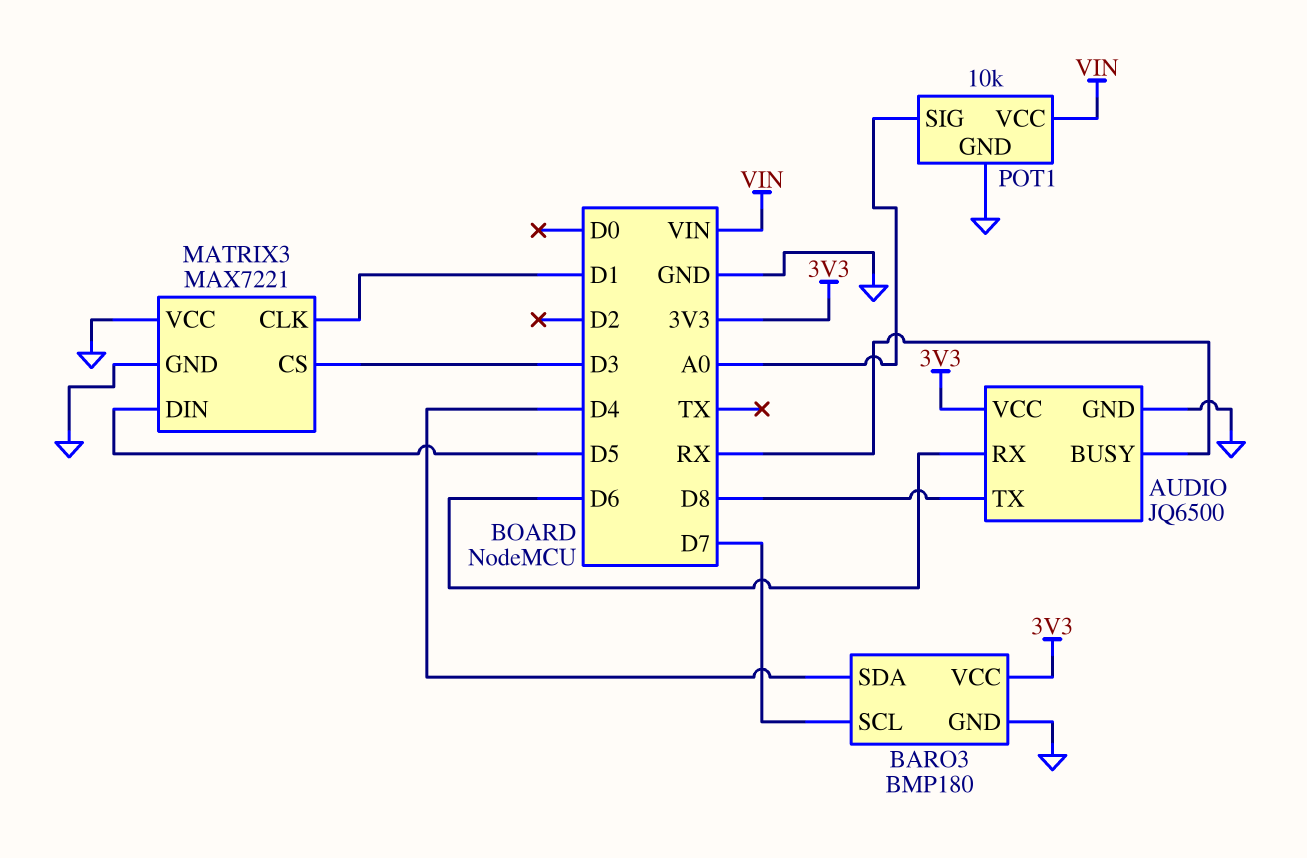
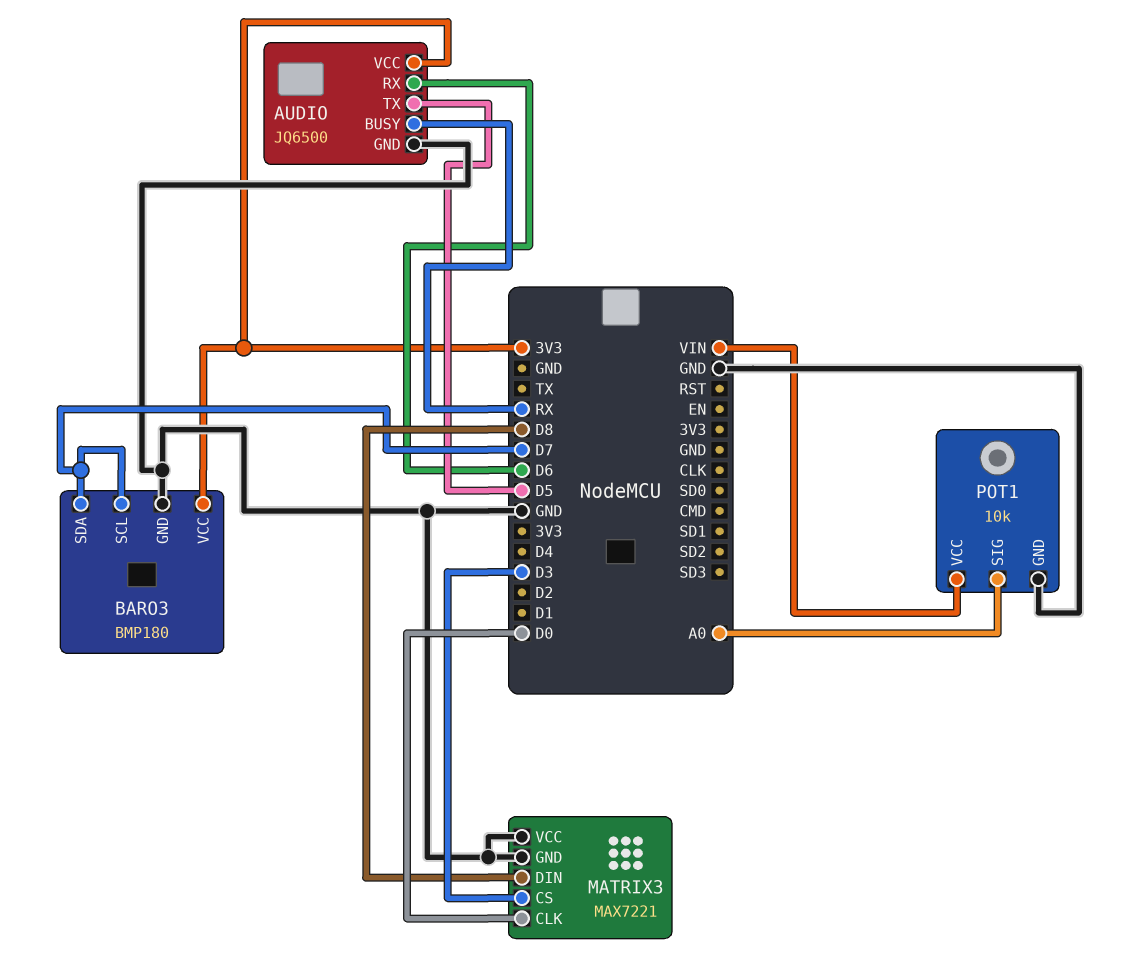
AUDIO pin TX: D8 -> D5
BARO3 pin SDA: D4 -> D7
MATRIX3 pin CLK: D1 -> D0
MATRIX3 pin DIN: D5 -> D8

